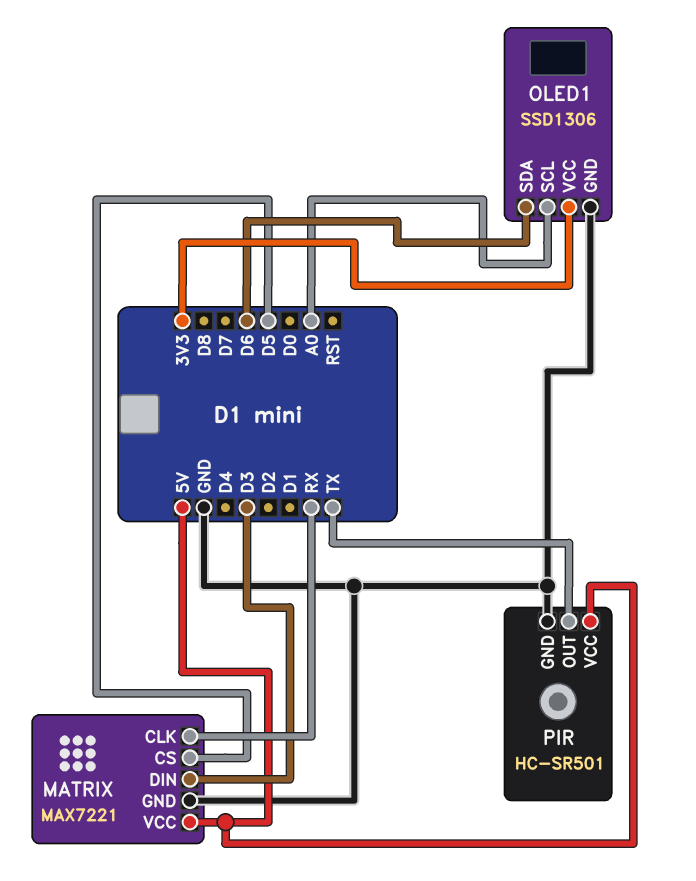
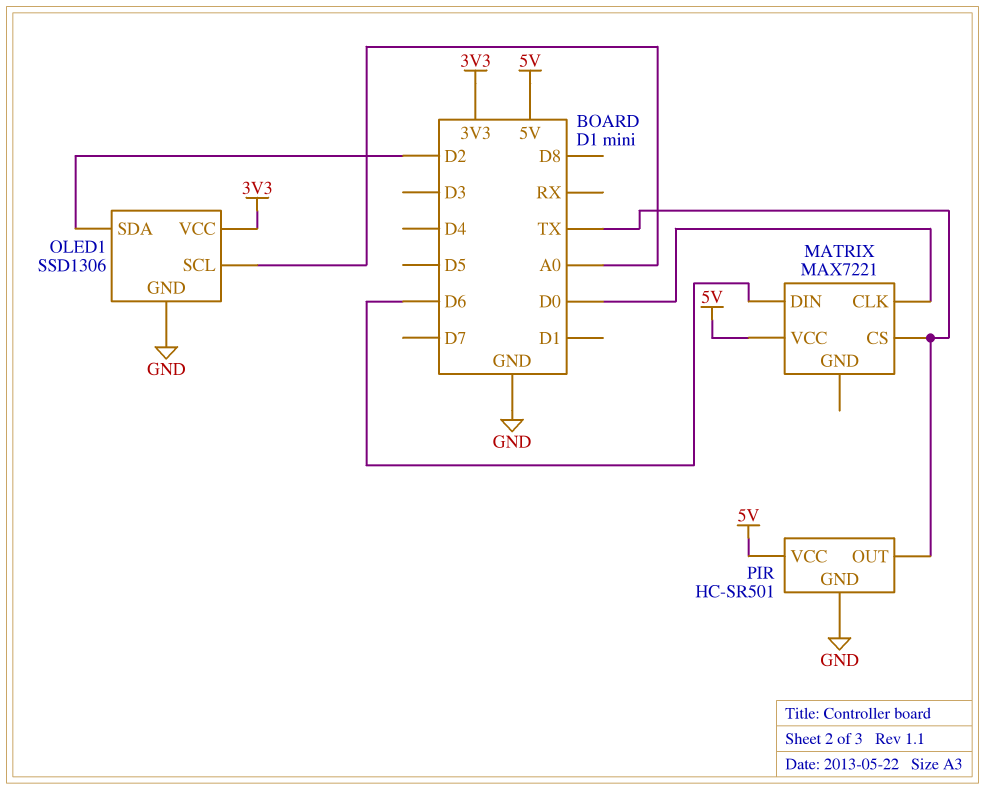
MATRIX pin CLK: RX -> D0
MATRIX pin CS: D5 -> TX
MATRIX pin DIN: D3 -> D6
MATRIX pin GND: GND -> none
OLED1 pin SDA: D6 -> D2

